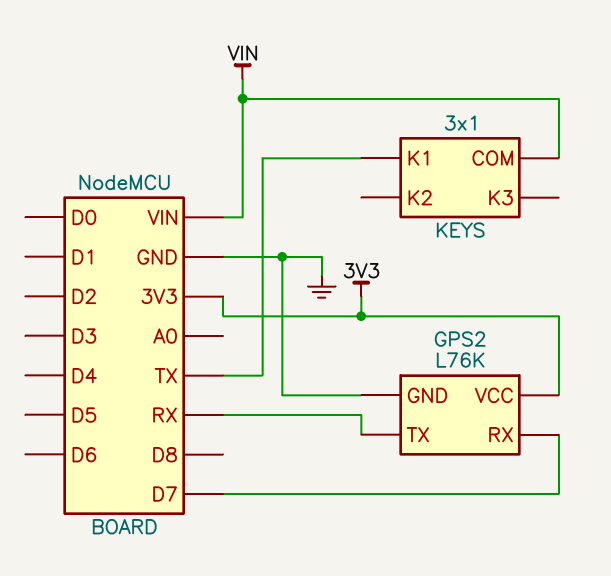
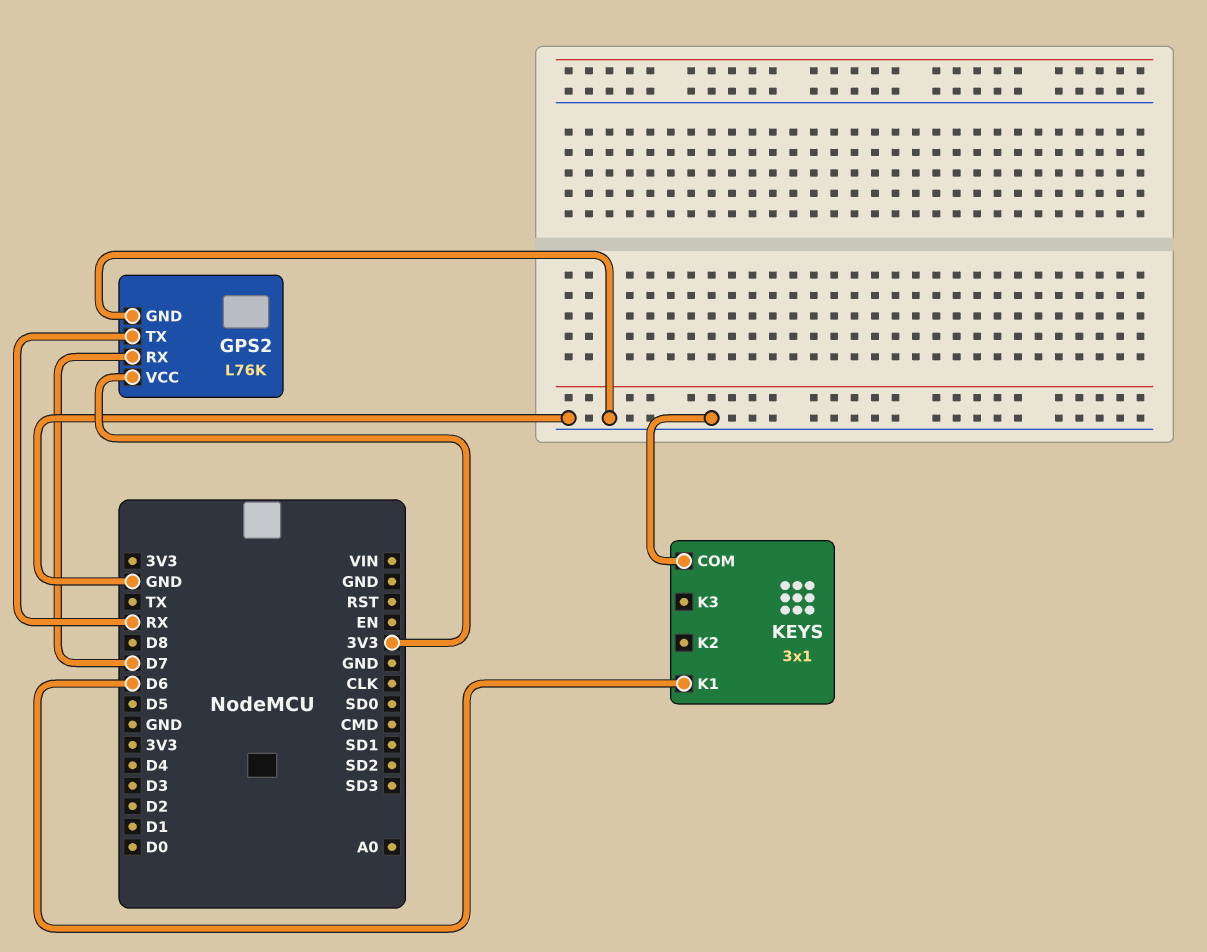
KEYS pin COM: VIN -> GND
KEYS pin K1: TX -> D6

